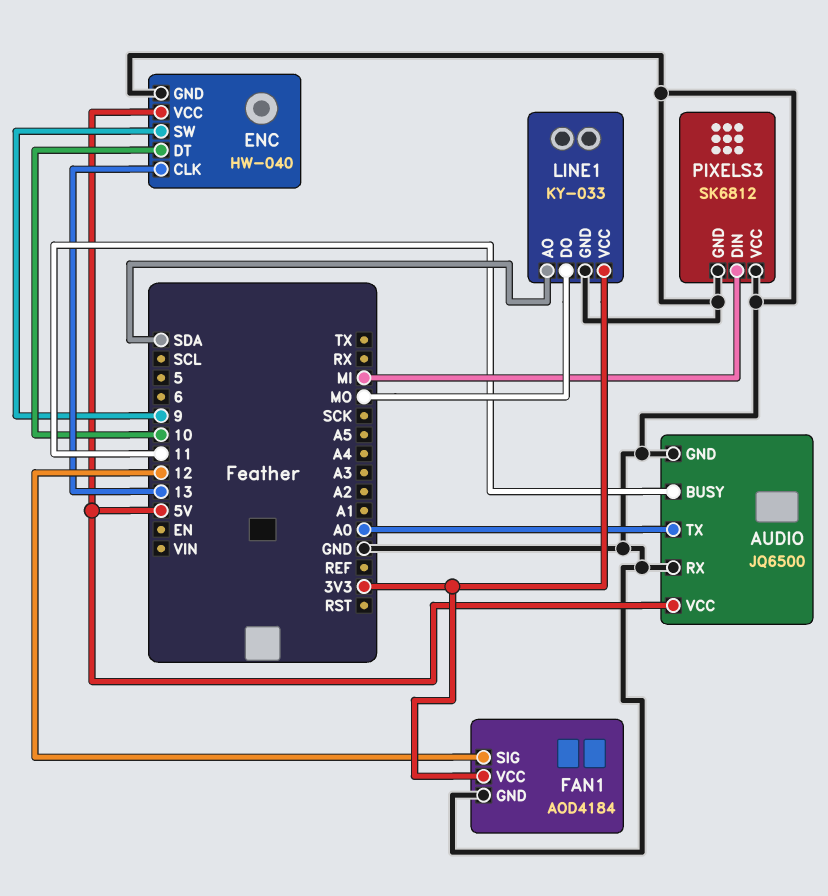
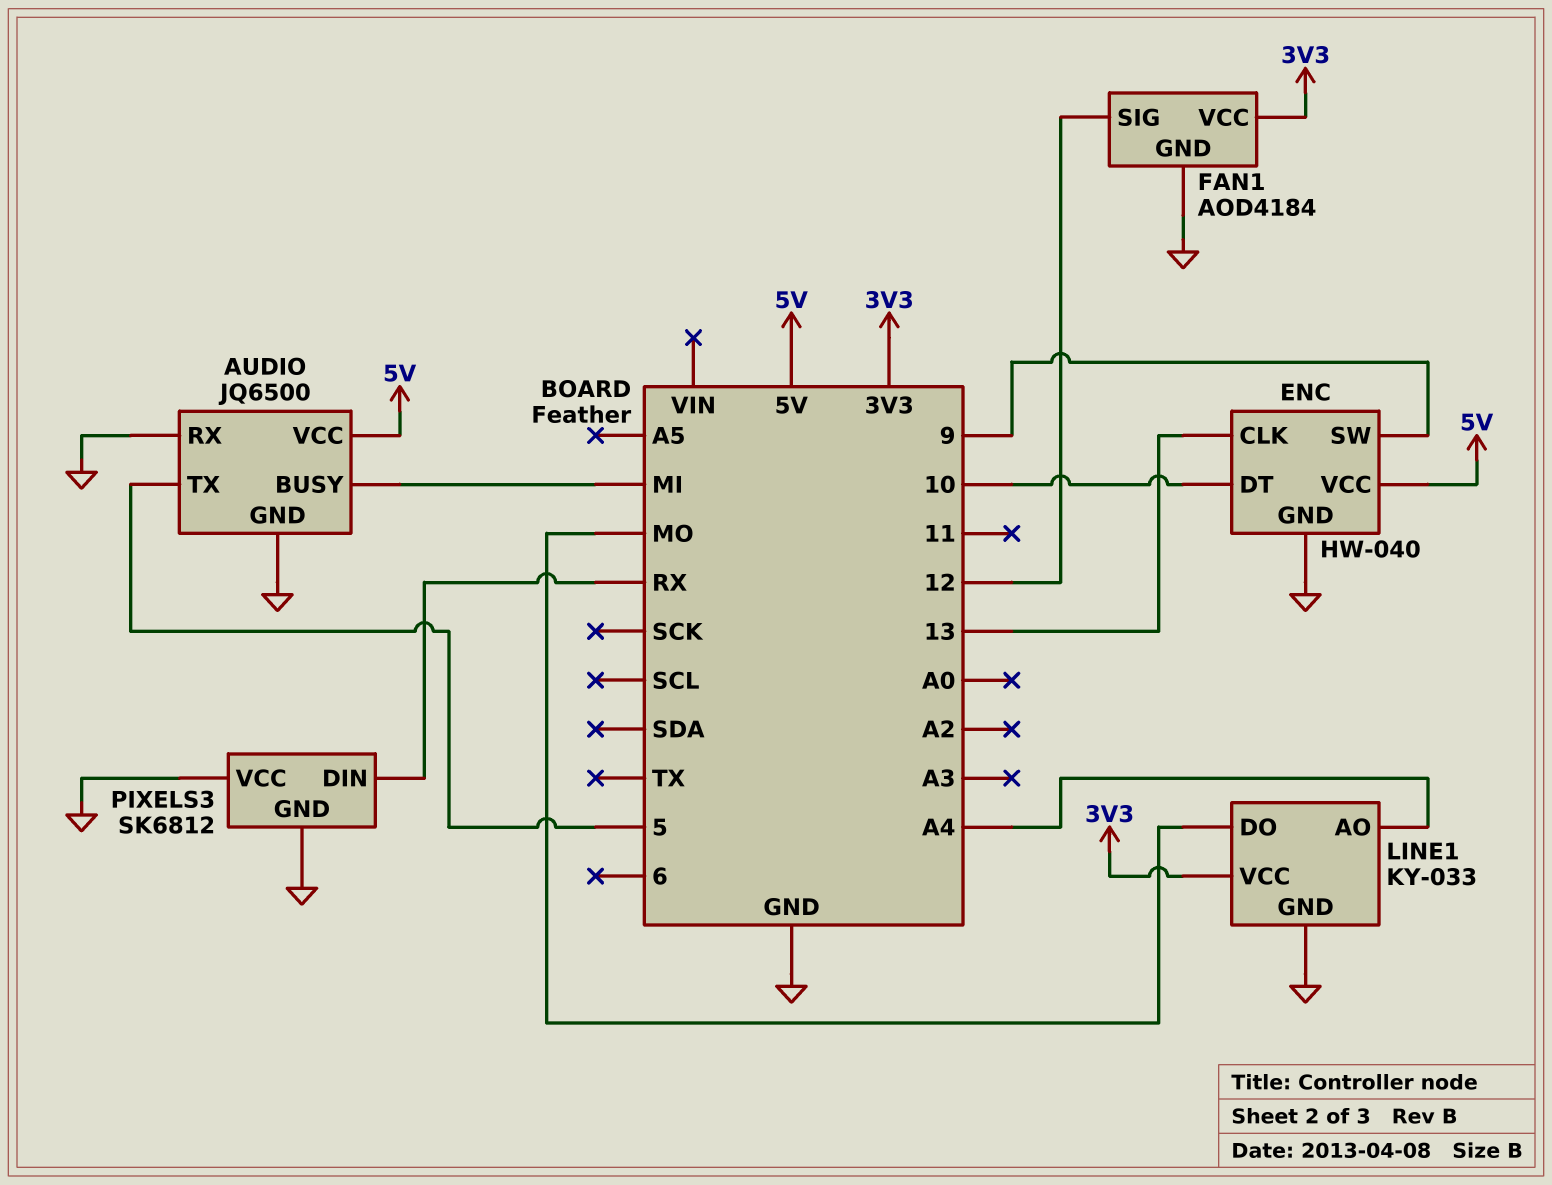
AUDIO pin BUSY: 11 -> MI
AUDIO pin TX: A0 -> 5
LINE1 pin AO: SDA -> A4
PIXELS3 pin DIN: MI -> RX

